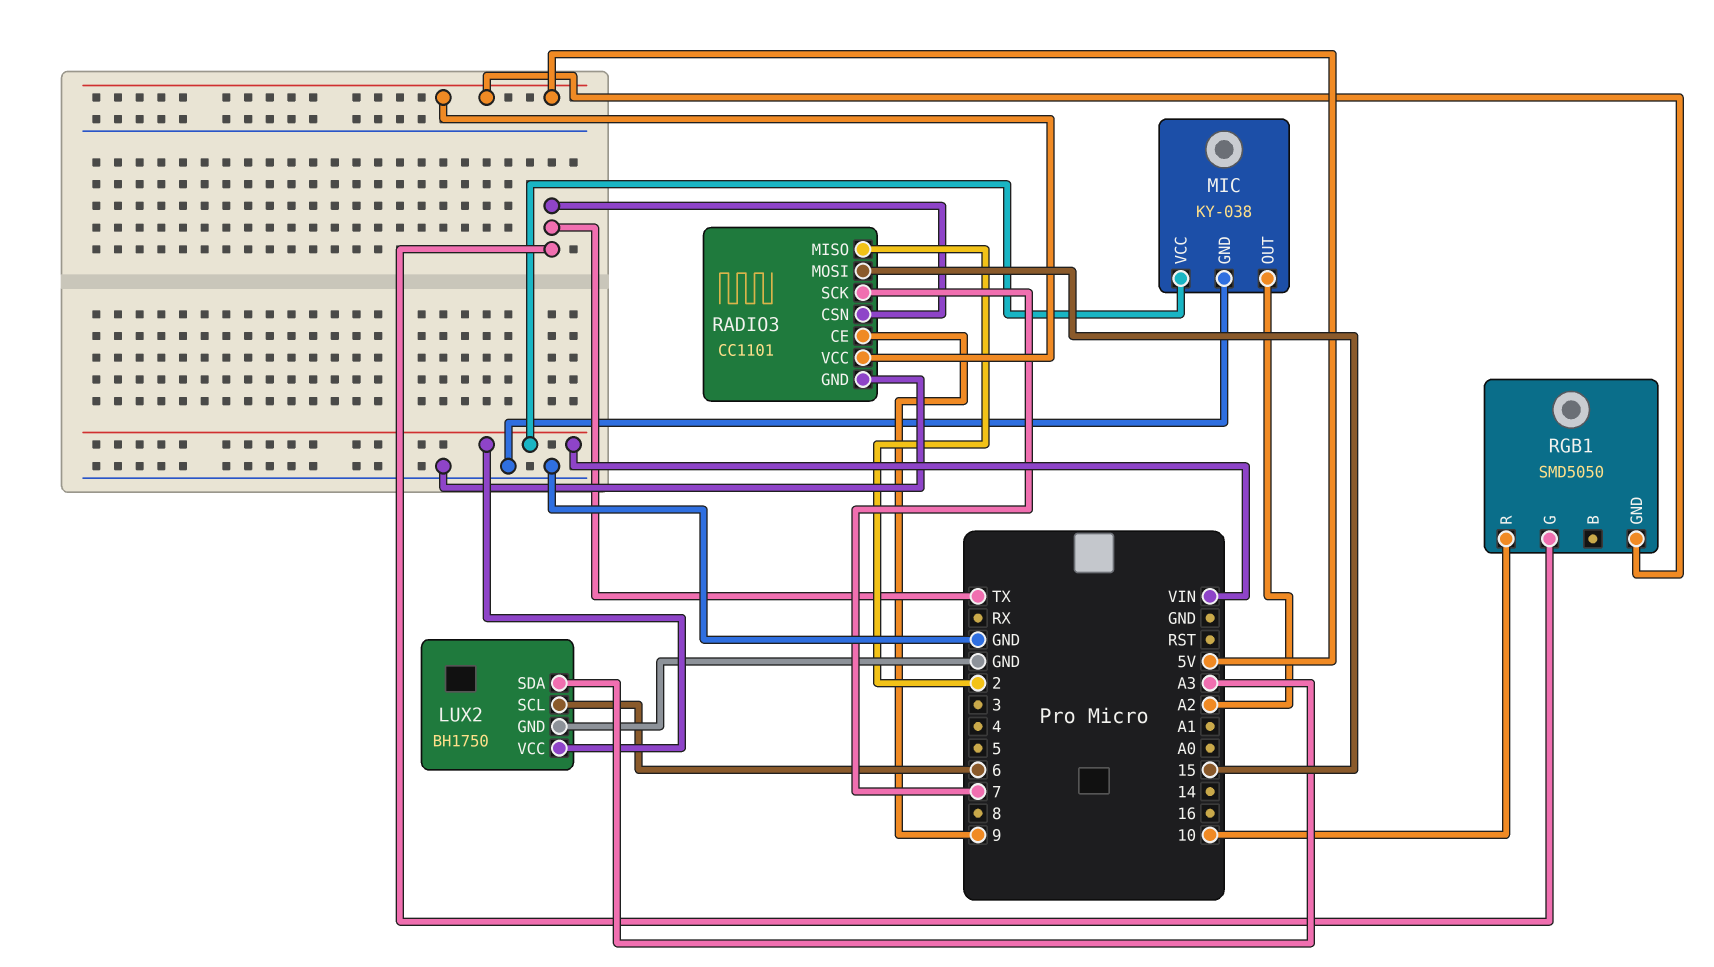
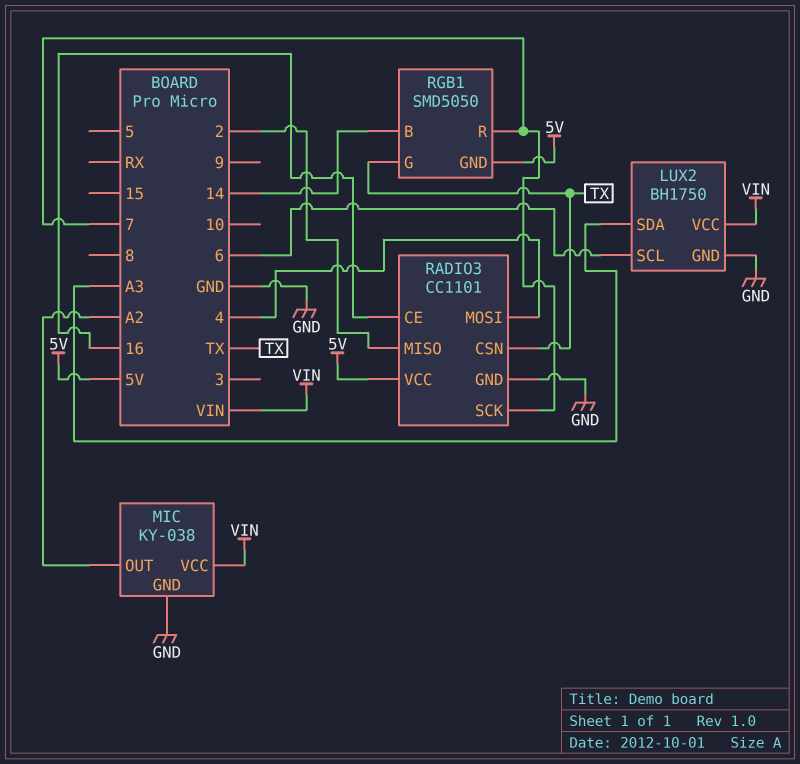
RADIO3 pin CE: 9 -> 16
RADIO3 pin MOSI: 15 -> 4
RGB1 pin B: none -> 14
RGB1 pin R: 10 -> 7

